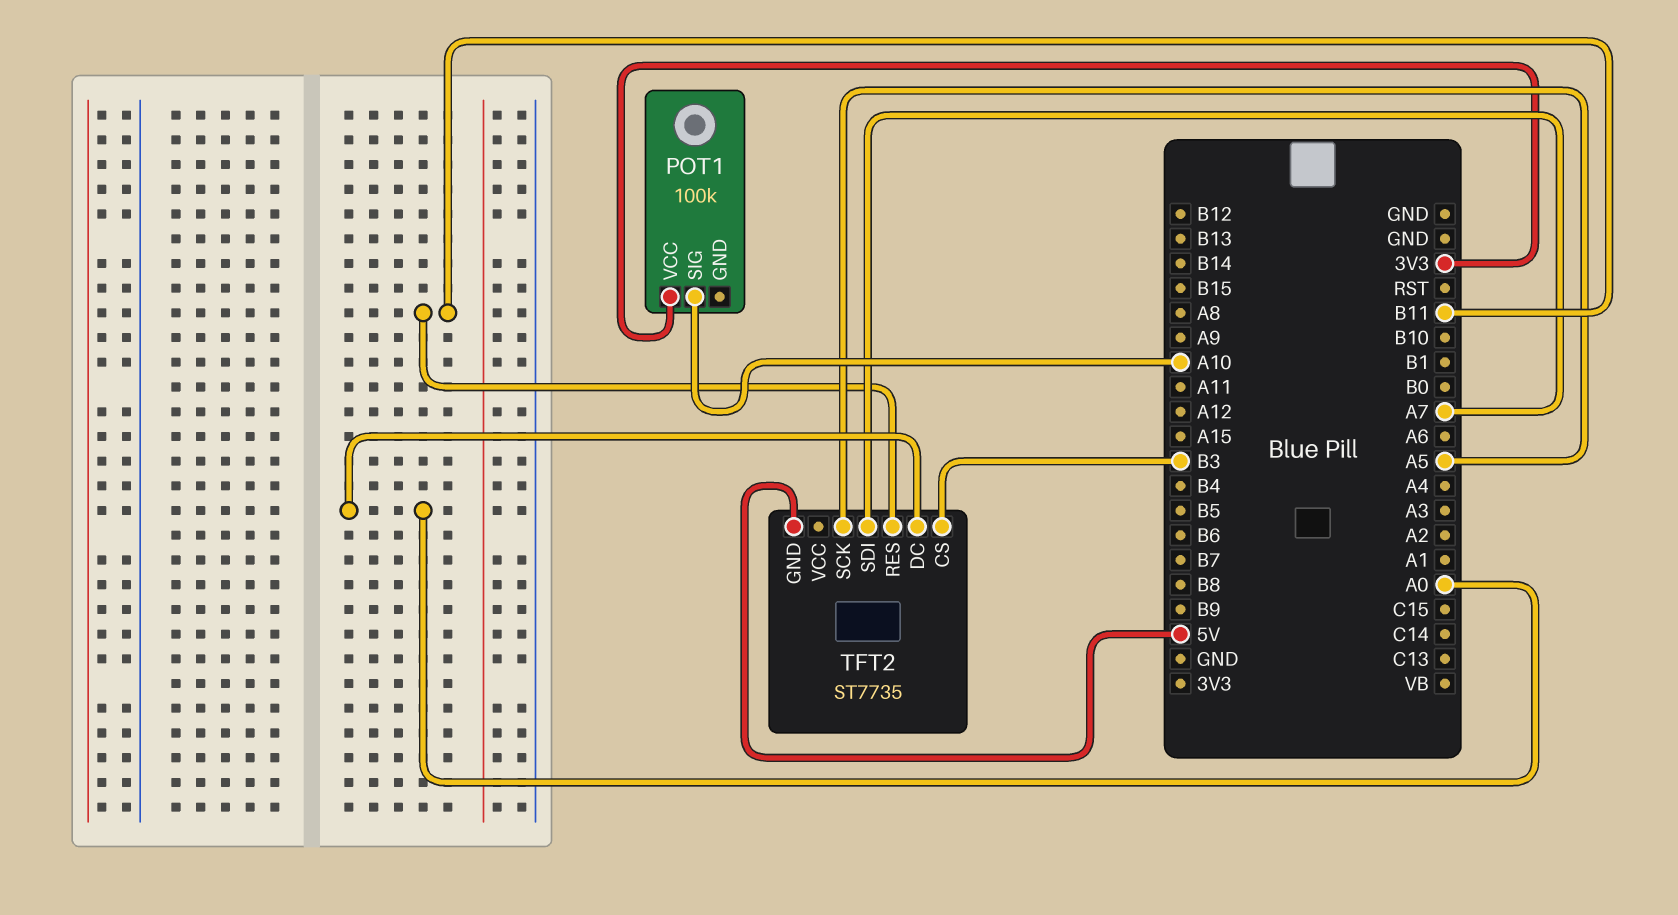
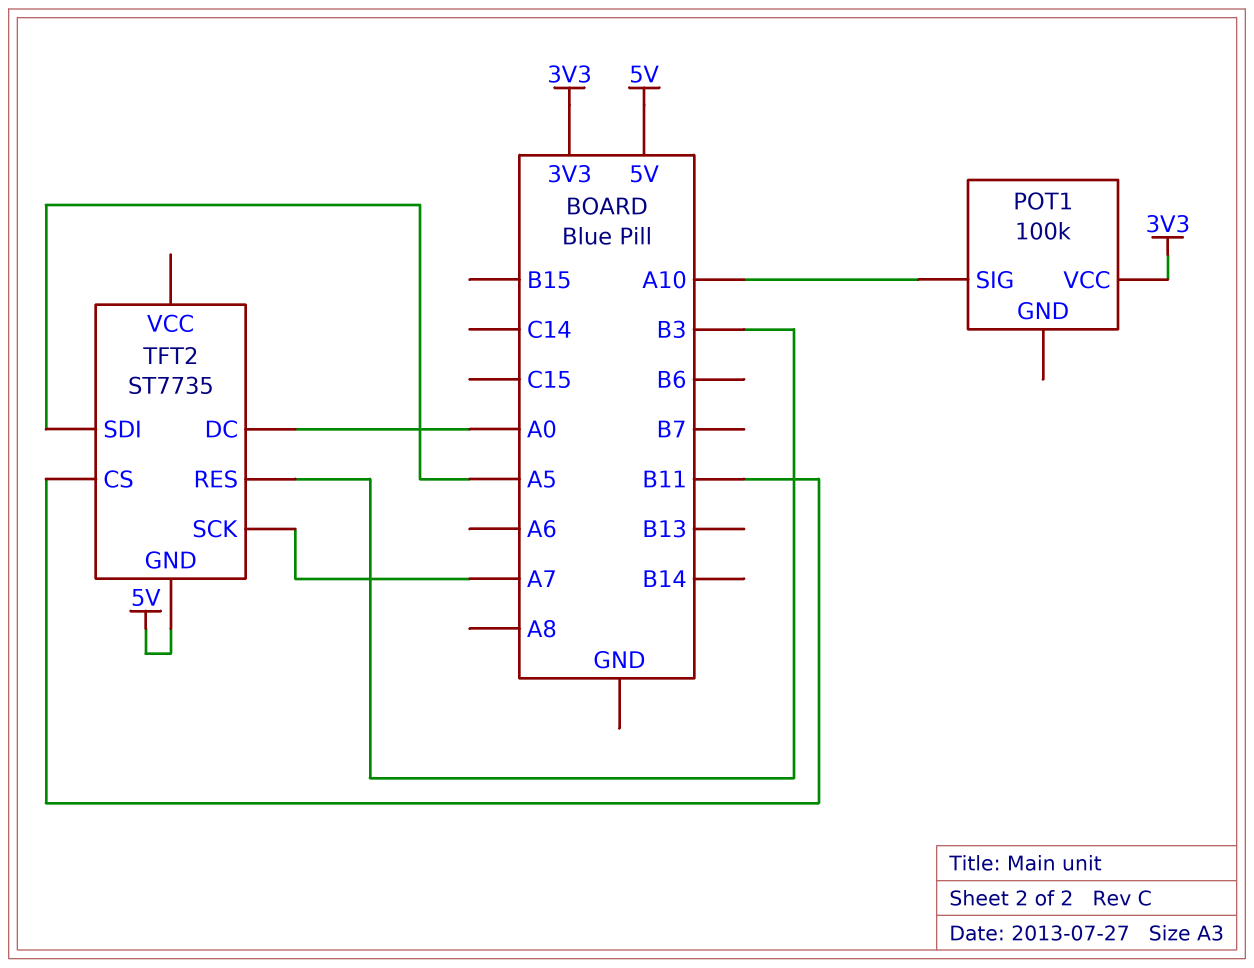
TFT2 pin CS: B3 -> B11
TFT2 pin RES: B11 -> B3
TFT2 pin SCK: A5 -> A7
TFT2 pin SDI: A7 -> A5

